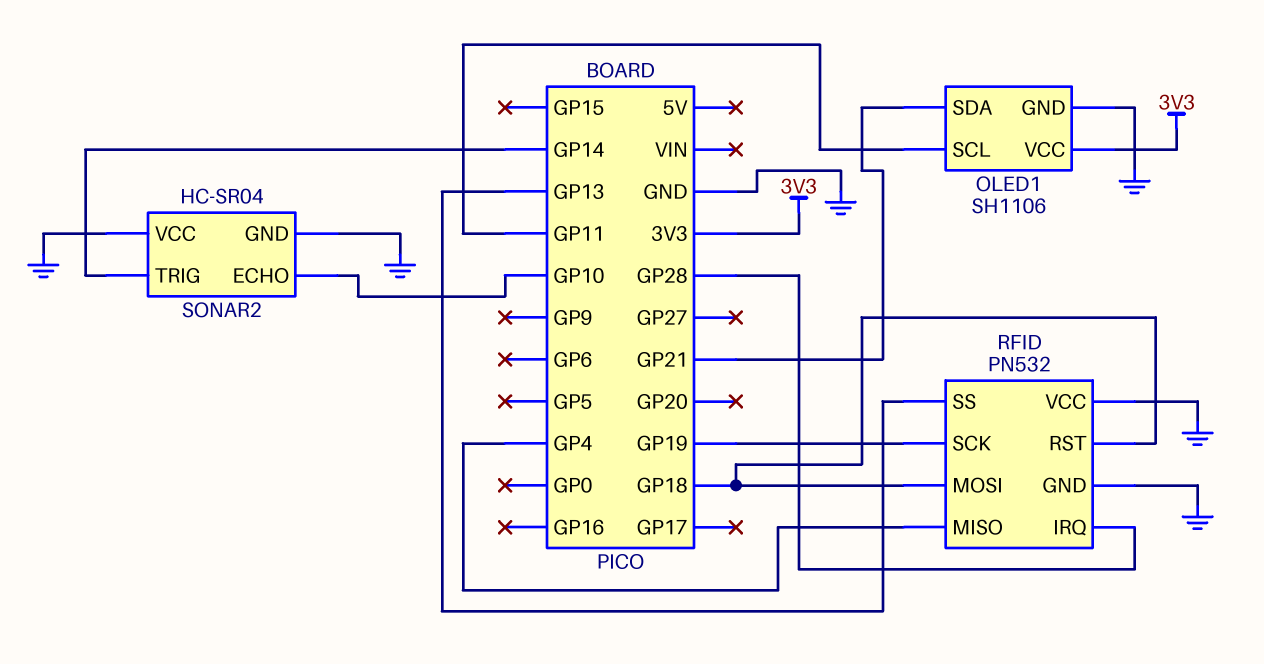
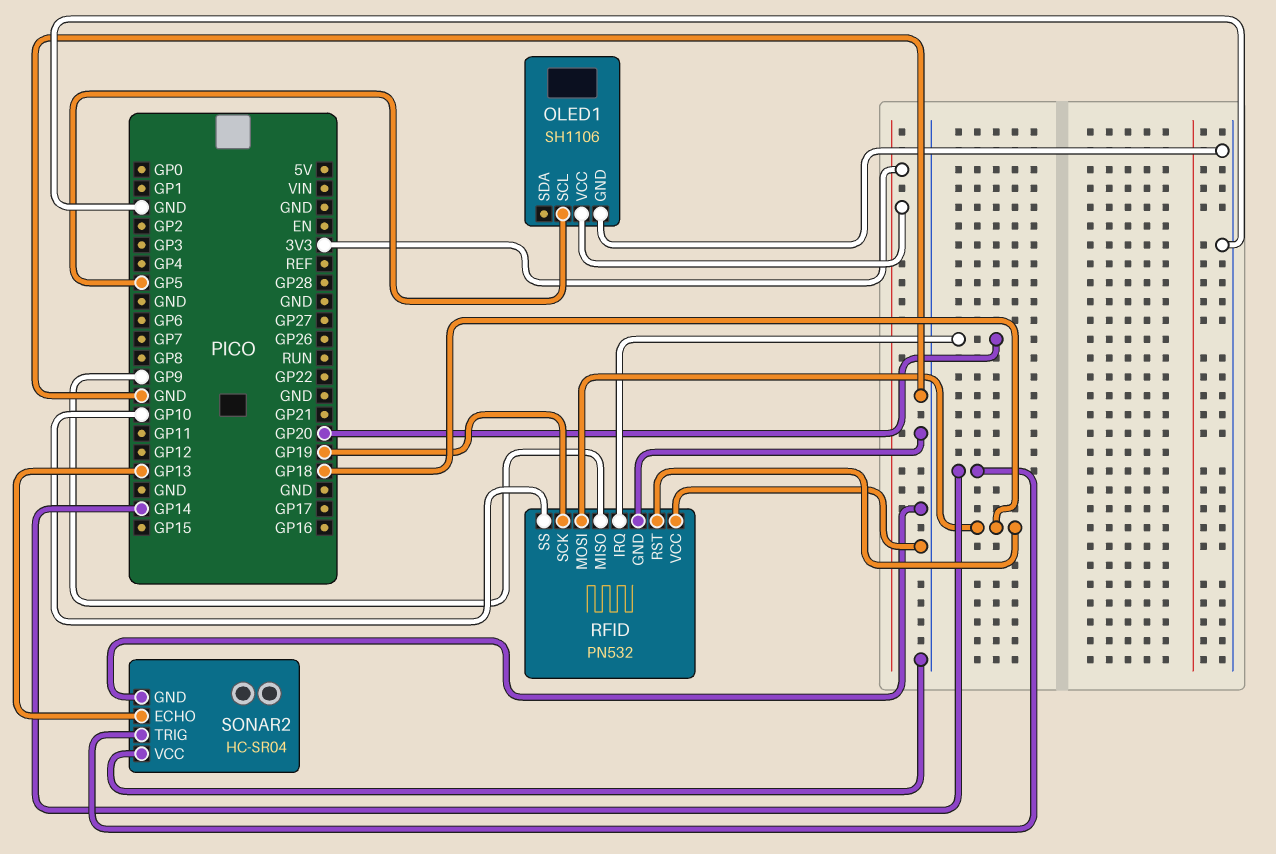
OLED1 pin SCL: GP11 -> GP5
OLED1 pin SDA: GP21 -> none
RFID pin IRQ: GP28 -> GP20
RFID pin MISO: GP4 -> GP9
RFID pin SS: GP13 -> GP10
SONAR2 pin ECHO: GP10 -> GP13

